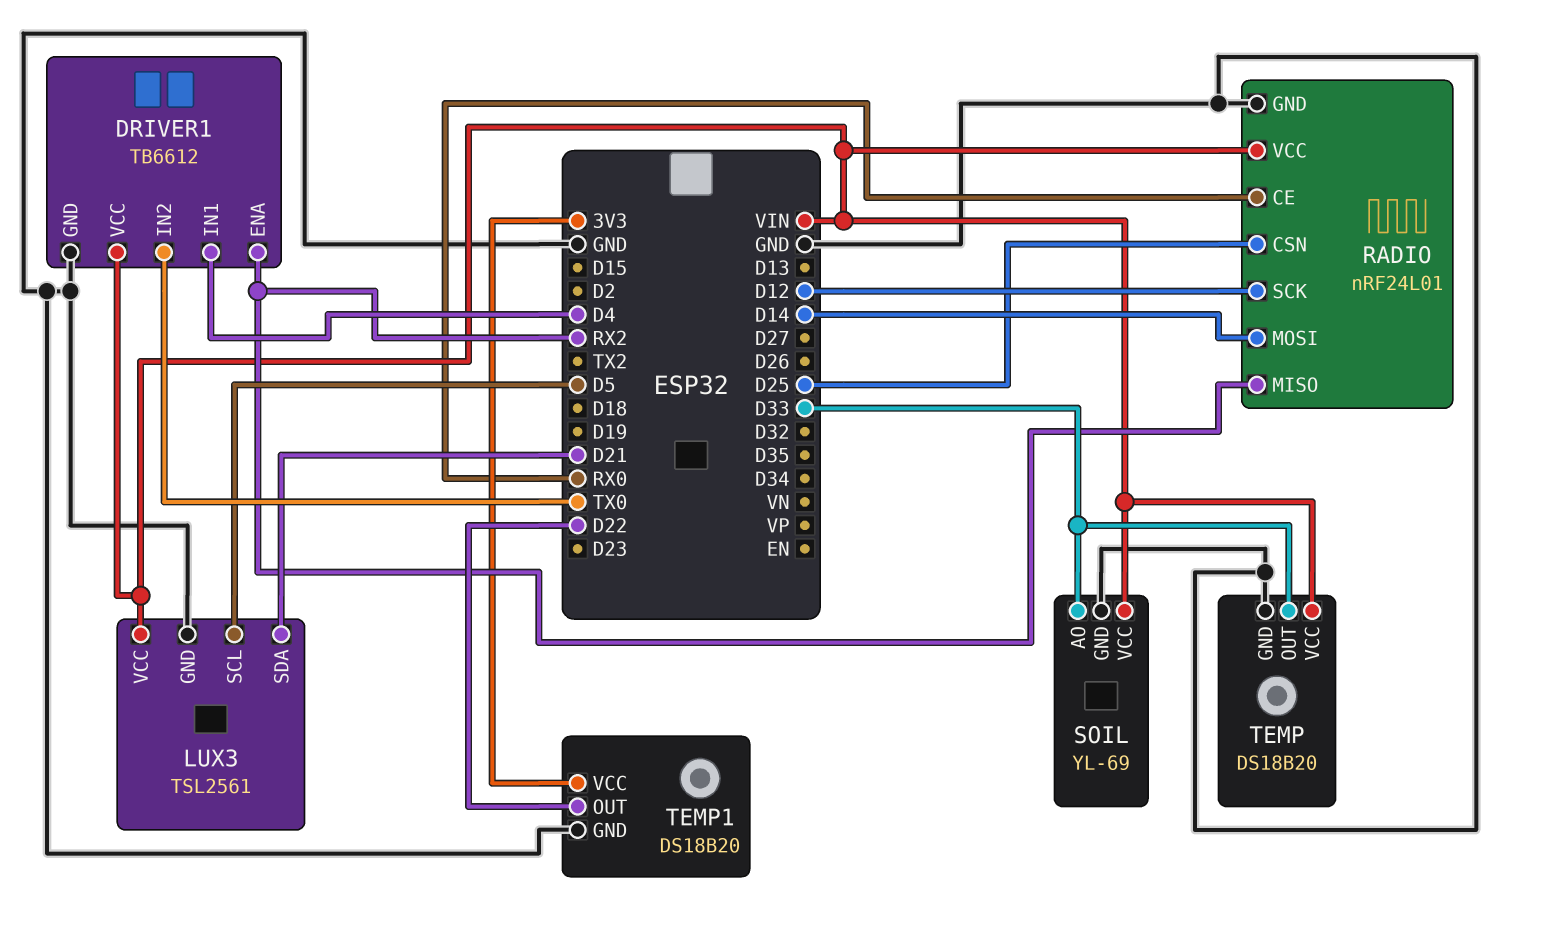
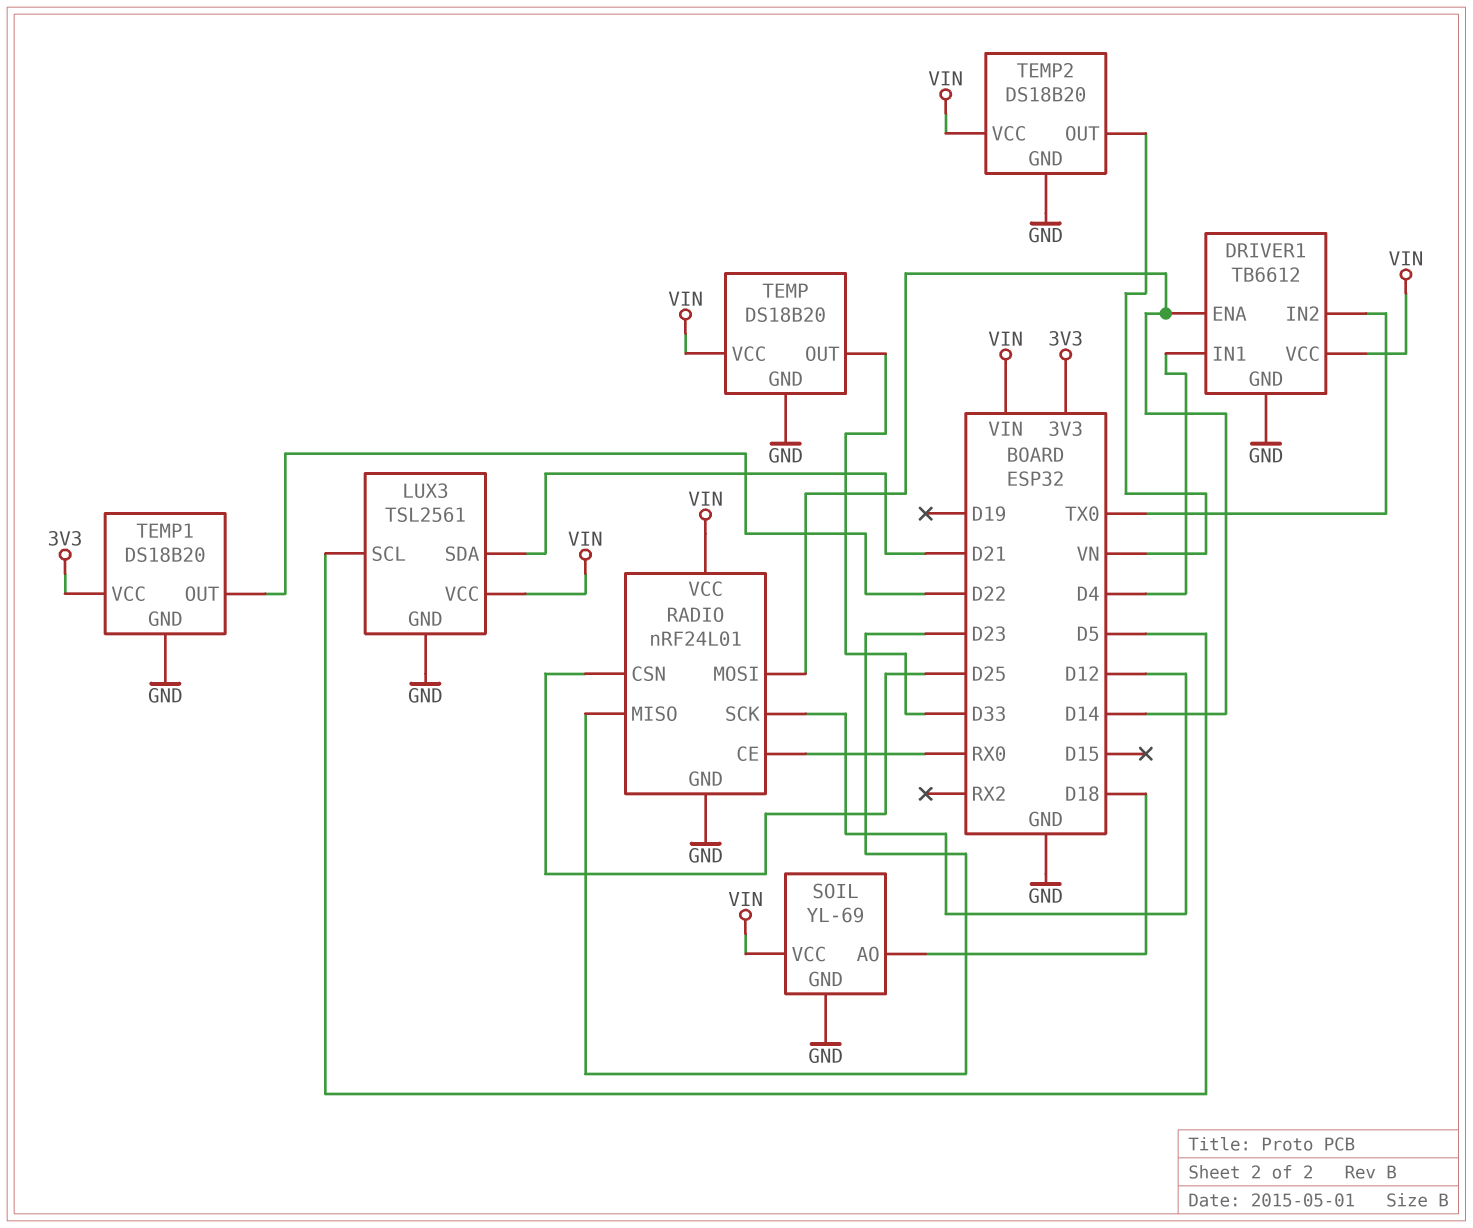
DRIVER1 pin ENA: RX2 -> D14
RADIO pin MISO: RX2 -> D23
SOIL pin AO: D33 -> D18
TEMP2: none -> DS18B20
TEMP2 pin GND: none -> GND
TEMP2 pin OUT: none -> VN
TEMP2 pin VCC: none -> VIN

